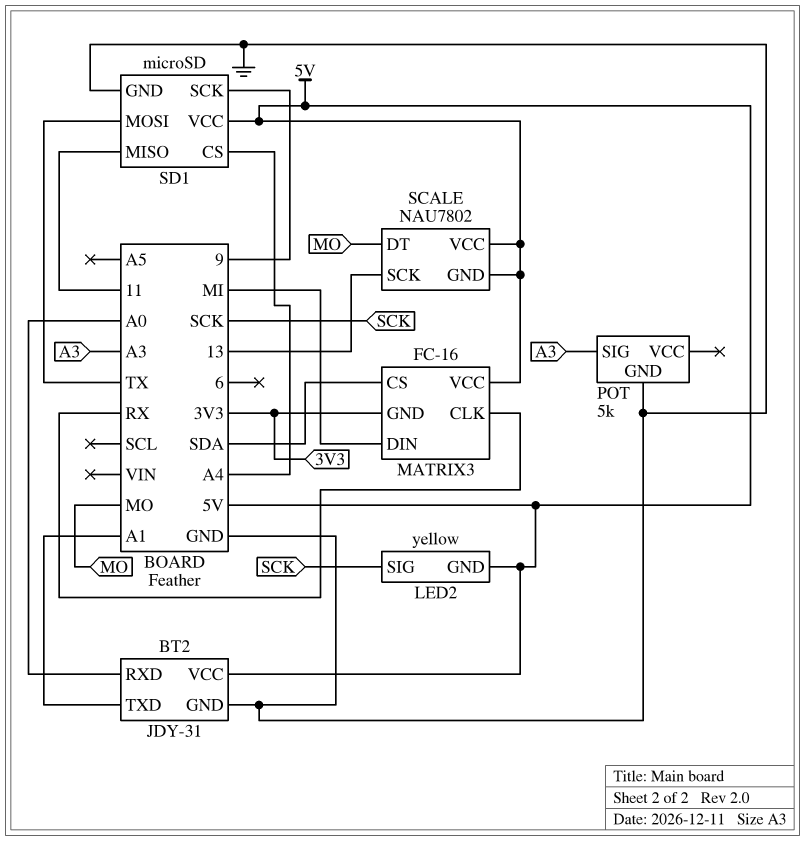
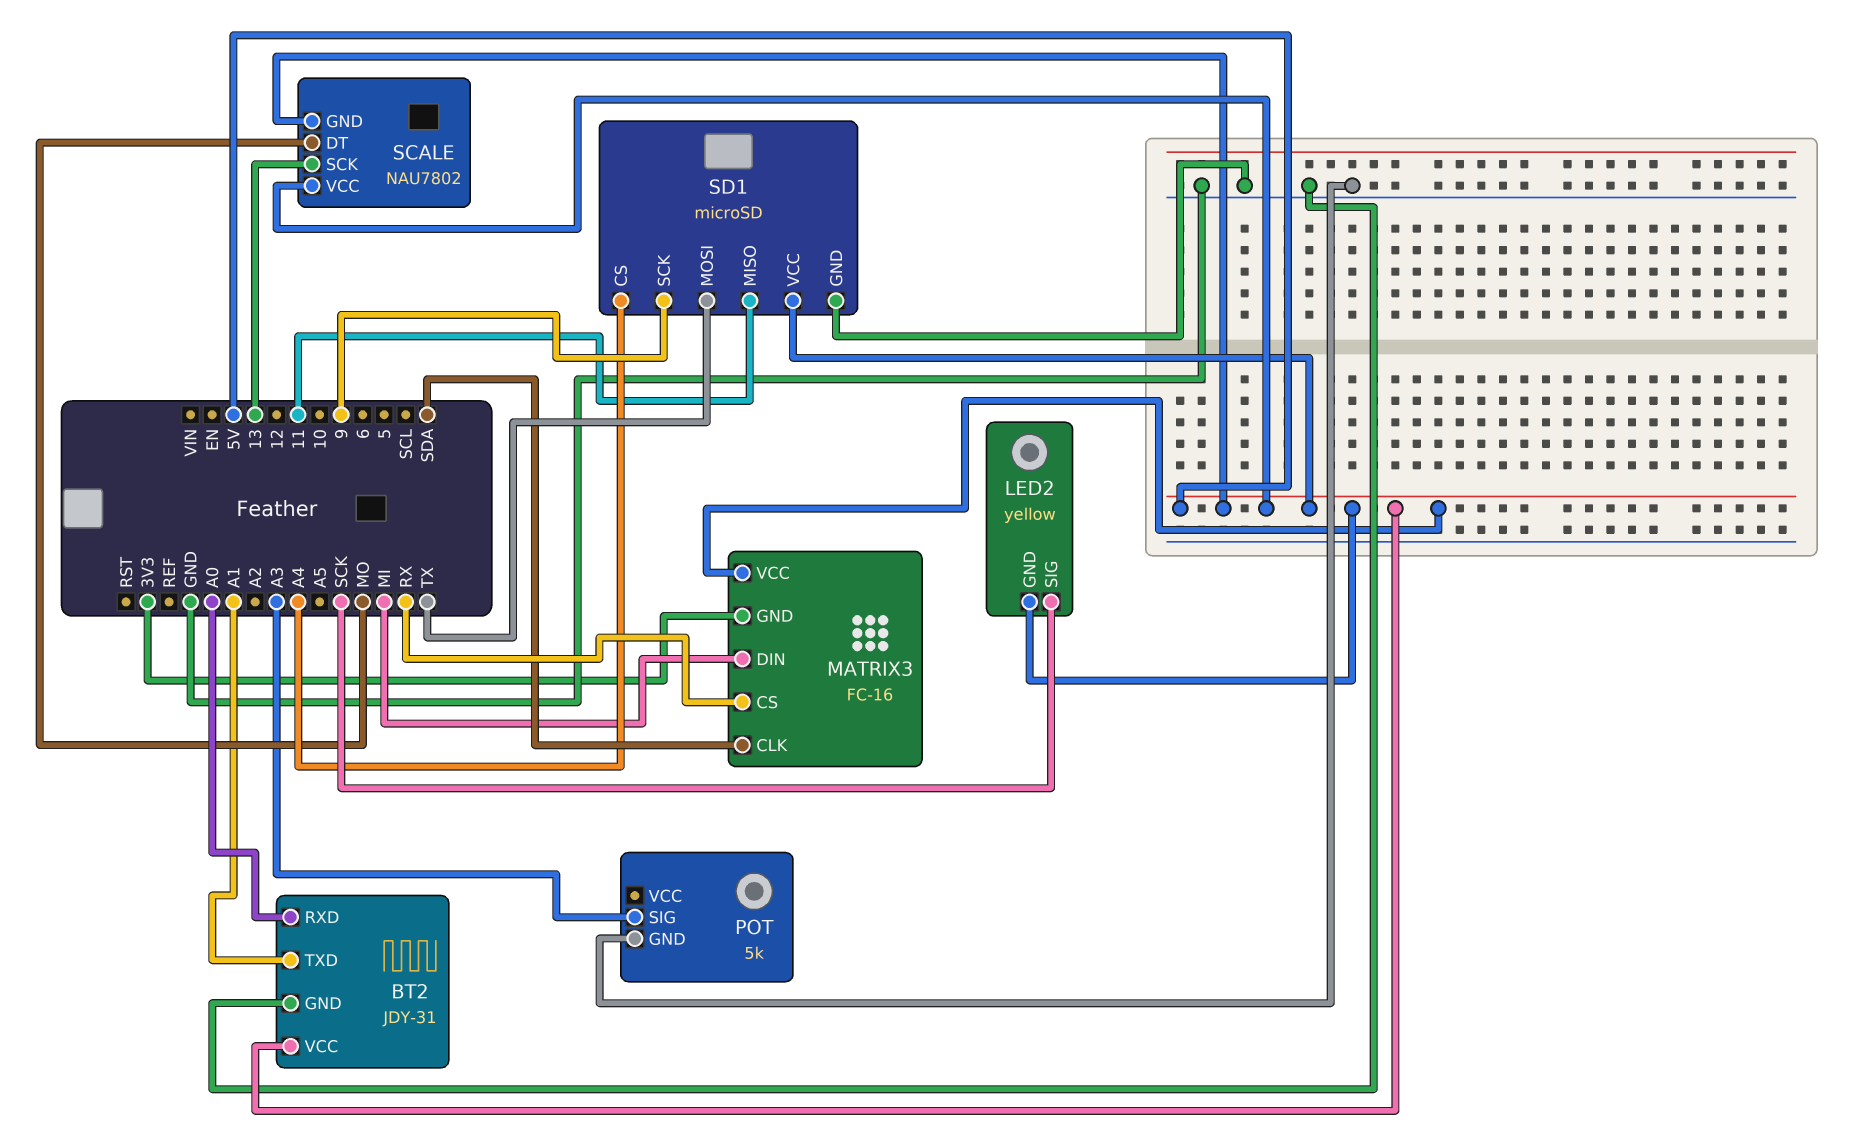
MATRIX3 pin CLK: RX -> SDA
MATRIX3 pin CS: SDA -> RX

